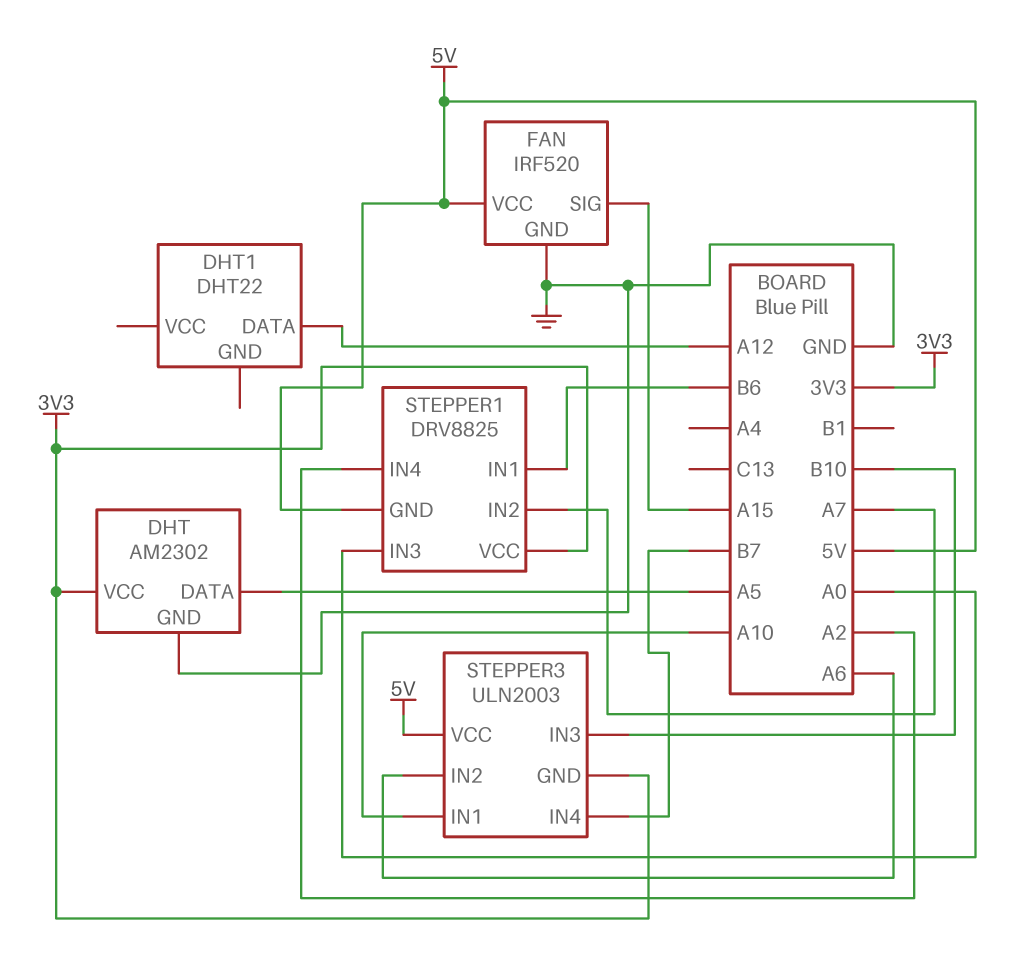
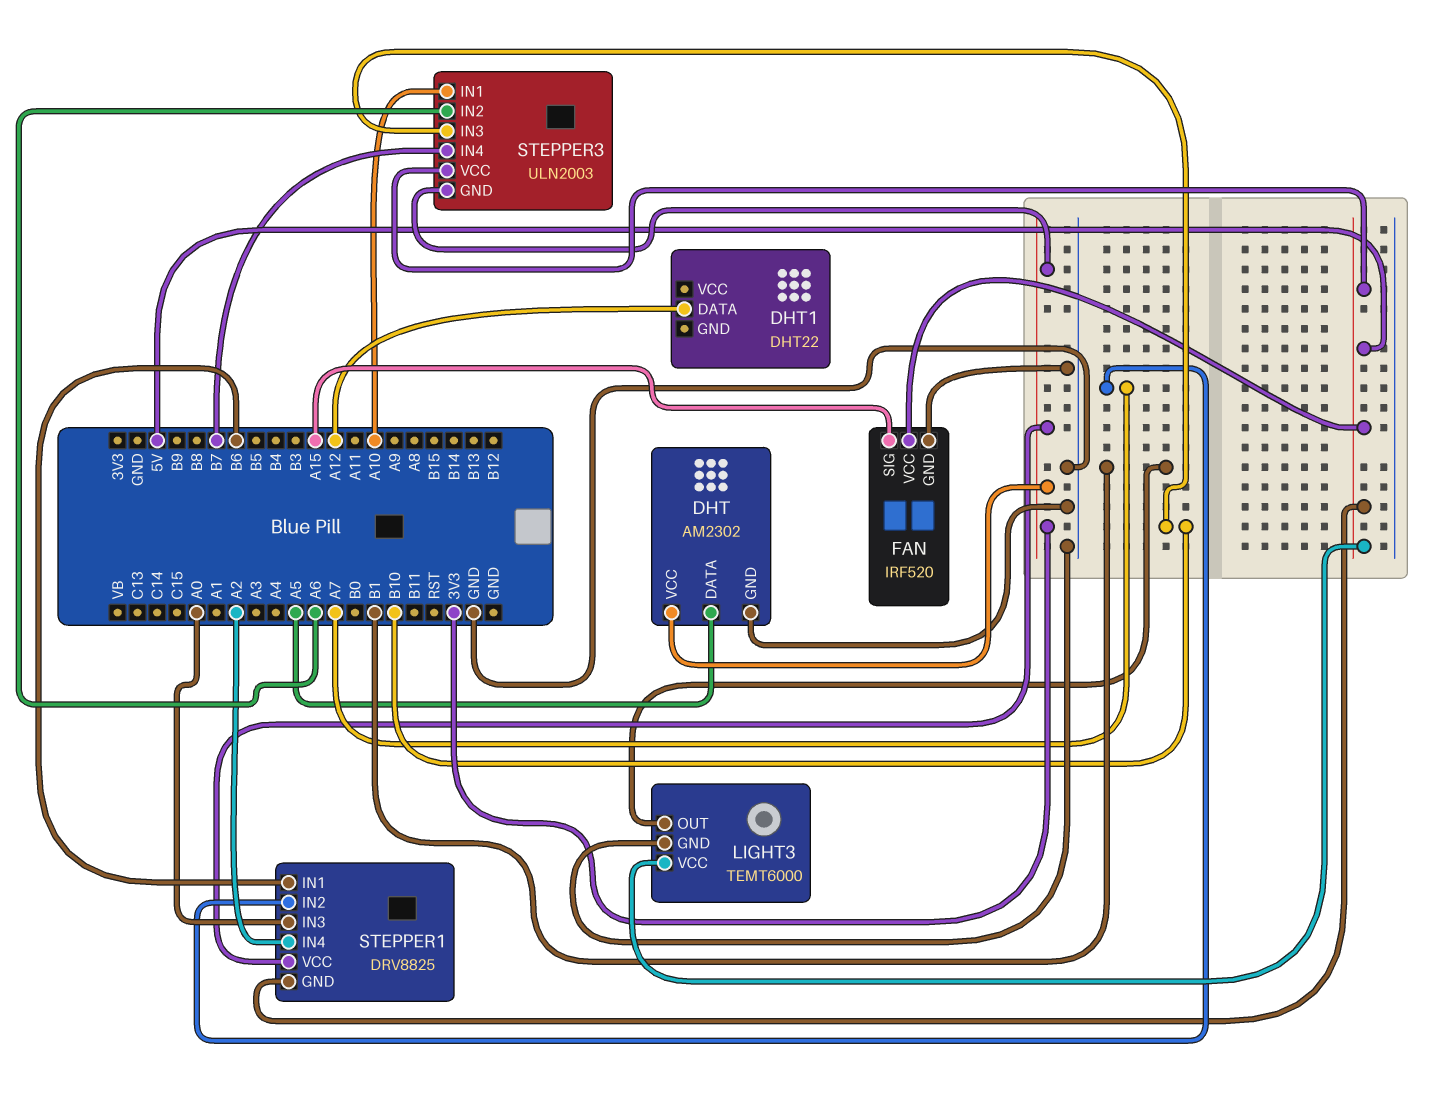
LIGHT3: none -> TEMT6000
LIGHT3 pin GND: none -> GND
LIGHT3 pin OUT: none -> B1
LIGHT3 pin VCC: none -> 5V

